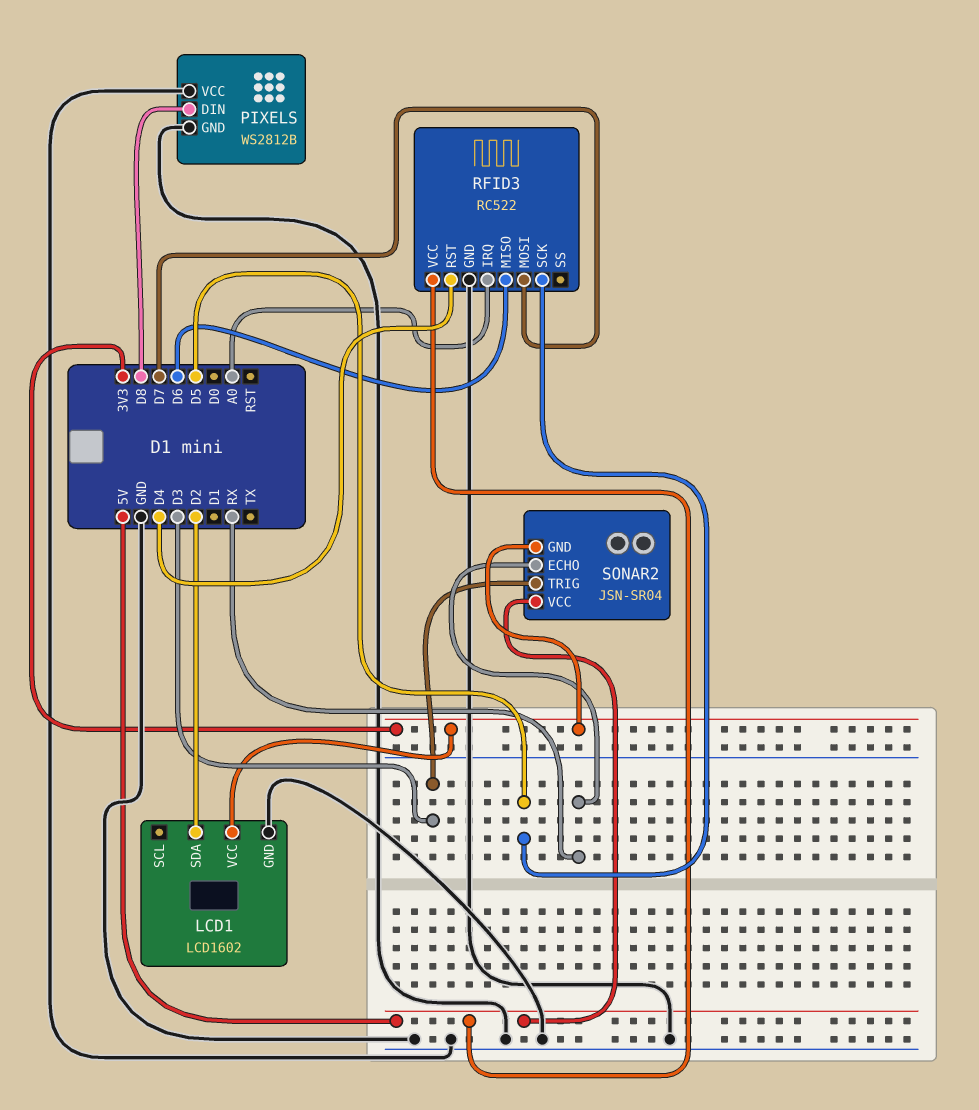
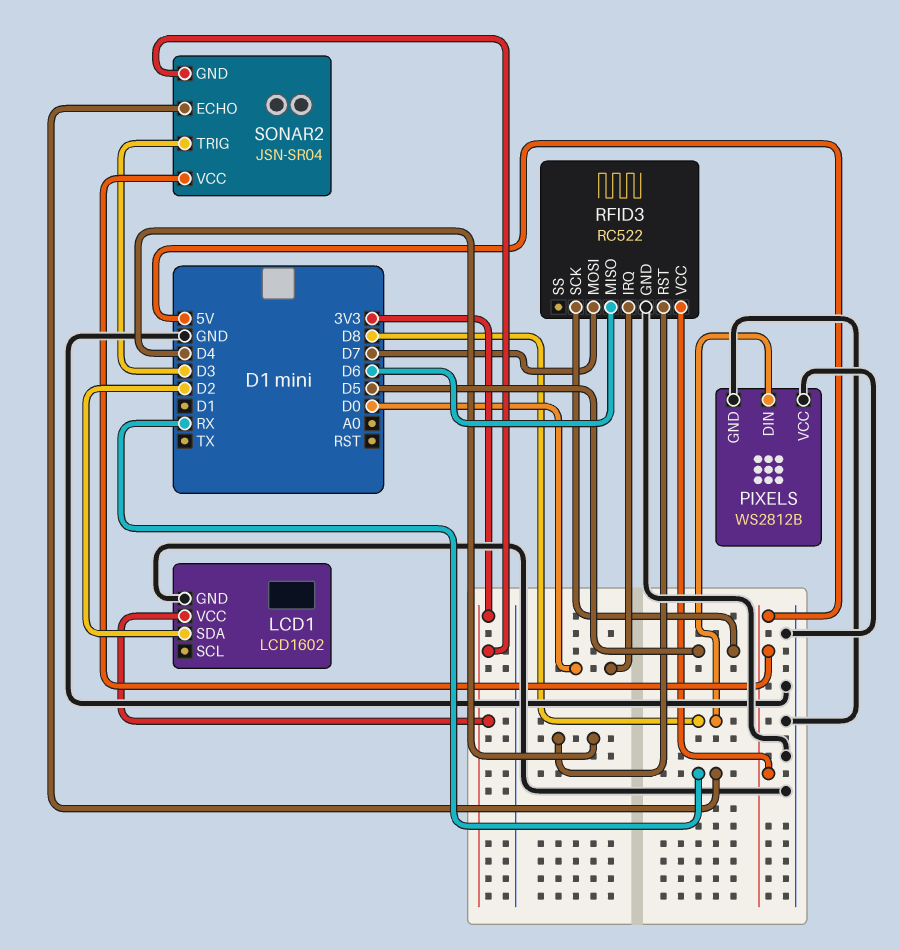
RFID3 pin IRQ: A0 -> D0

